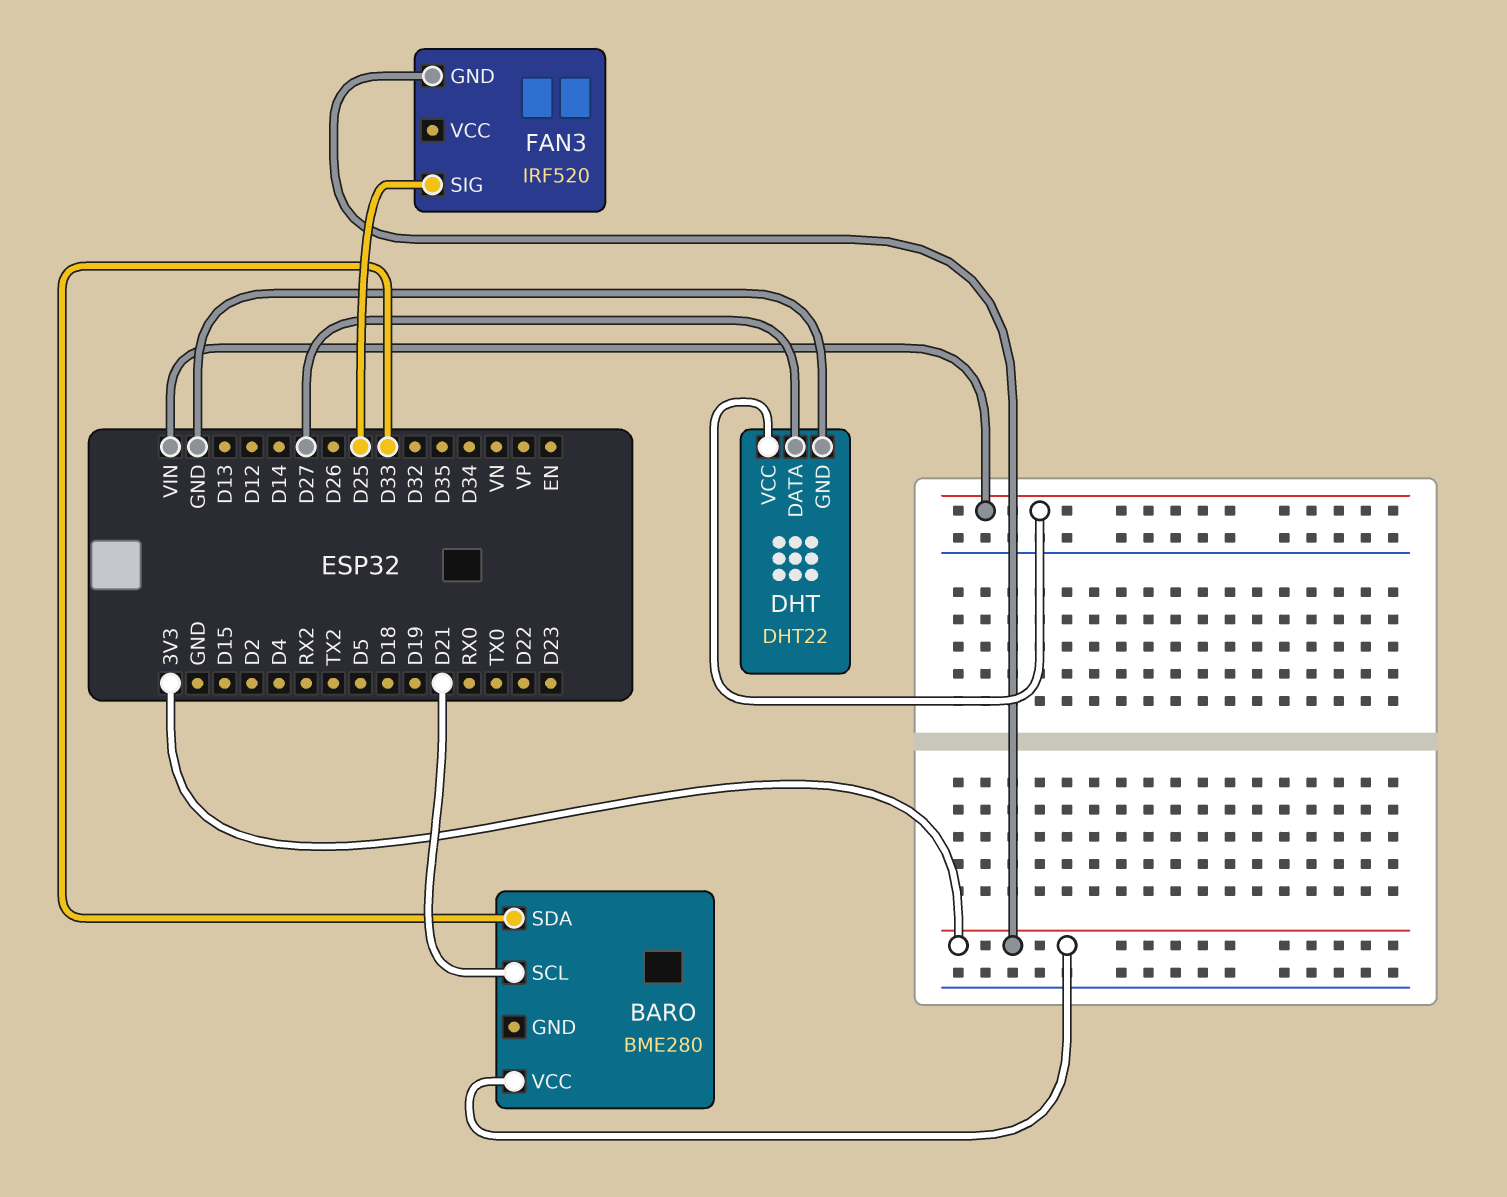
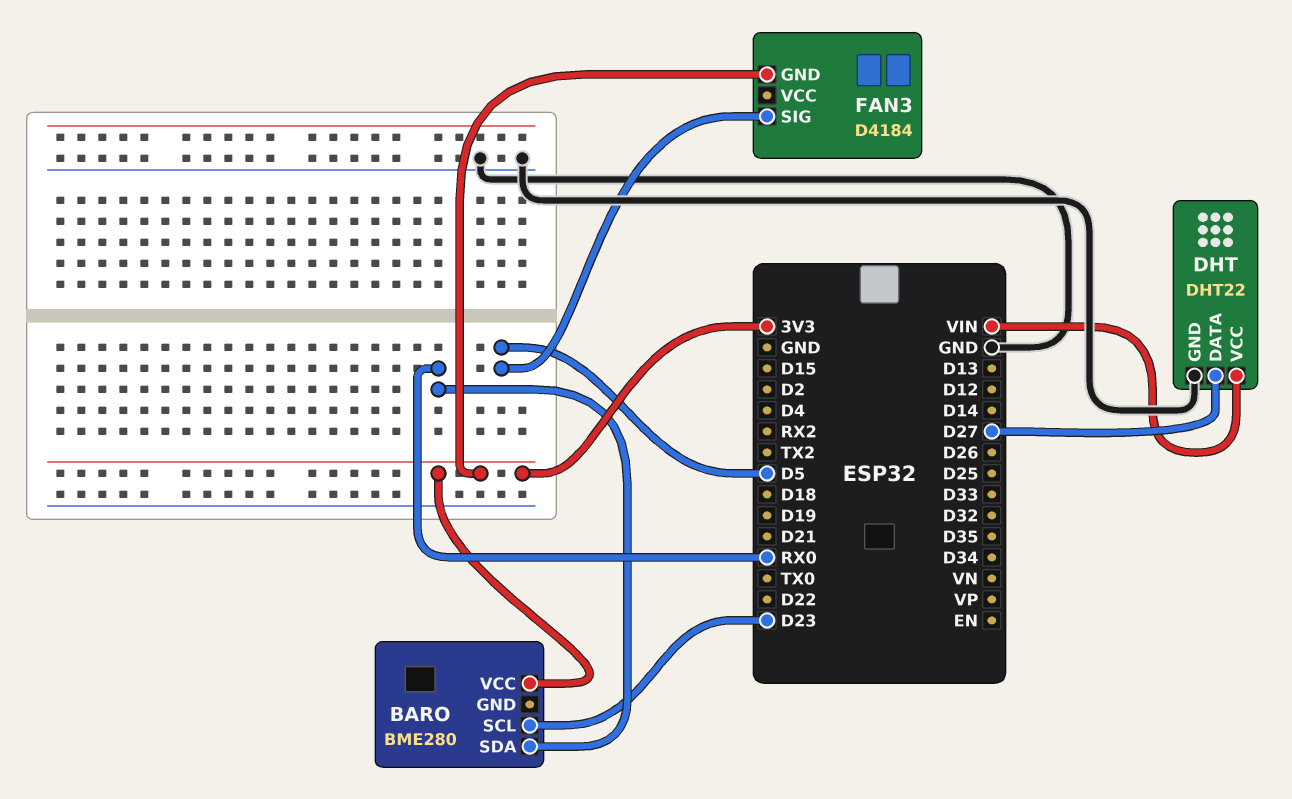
BARO pin SCL: D21 -> D23
BARO pin SDA: D33 -> RX0
FAN3: IRF520 -> D4184
FAN3 pin SIG: D25 -> D5

